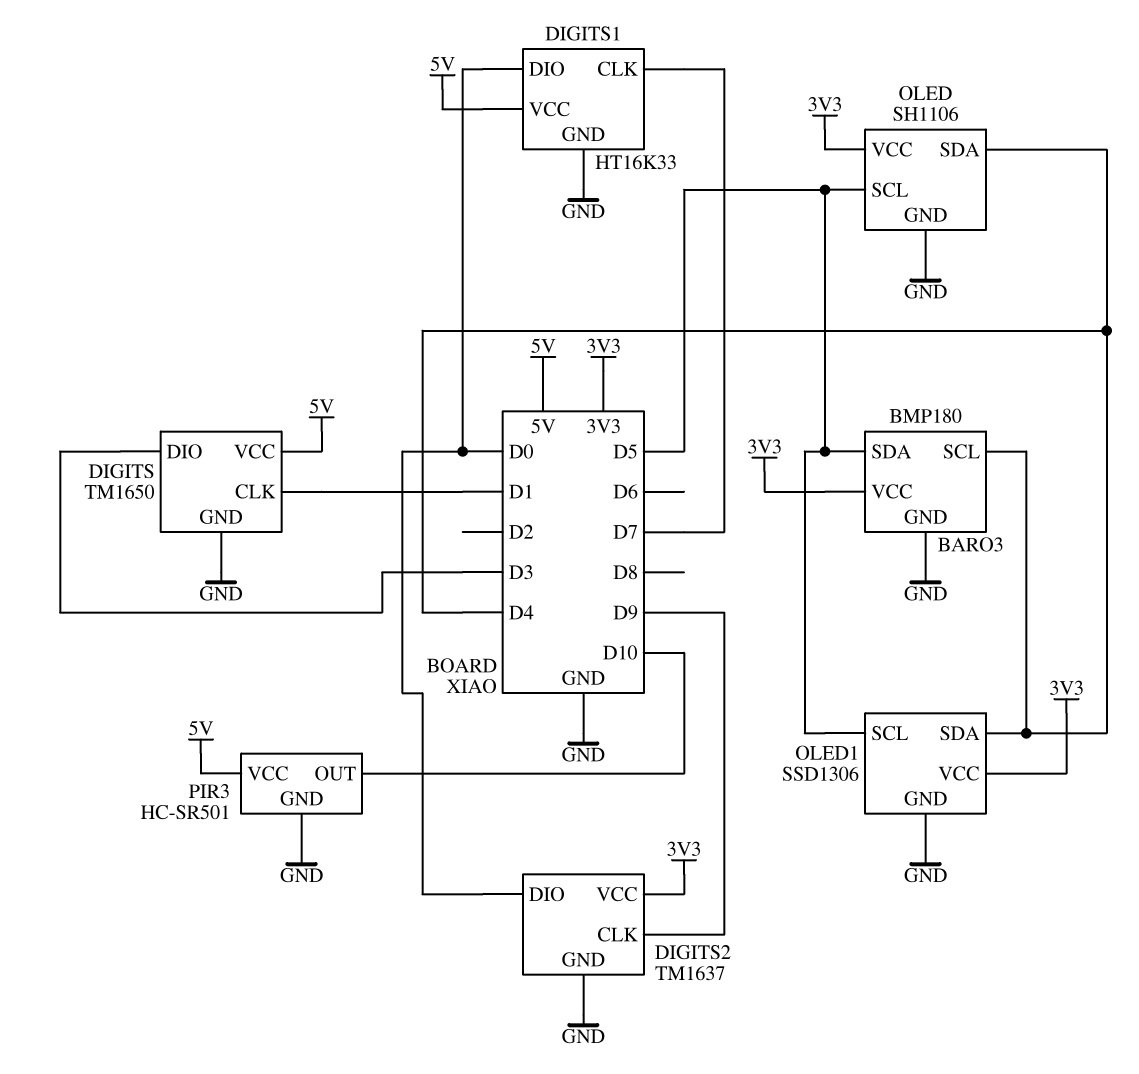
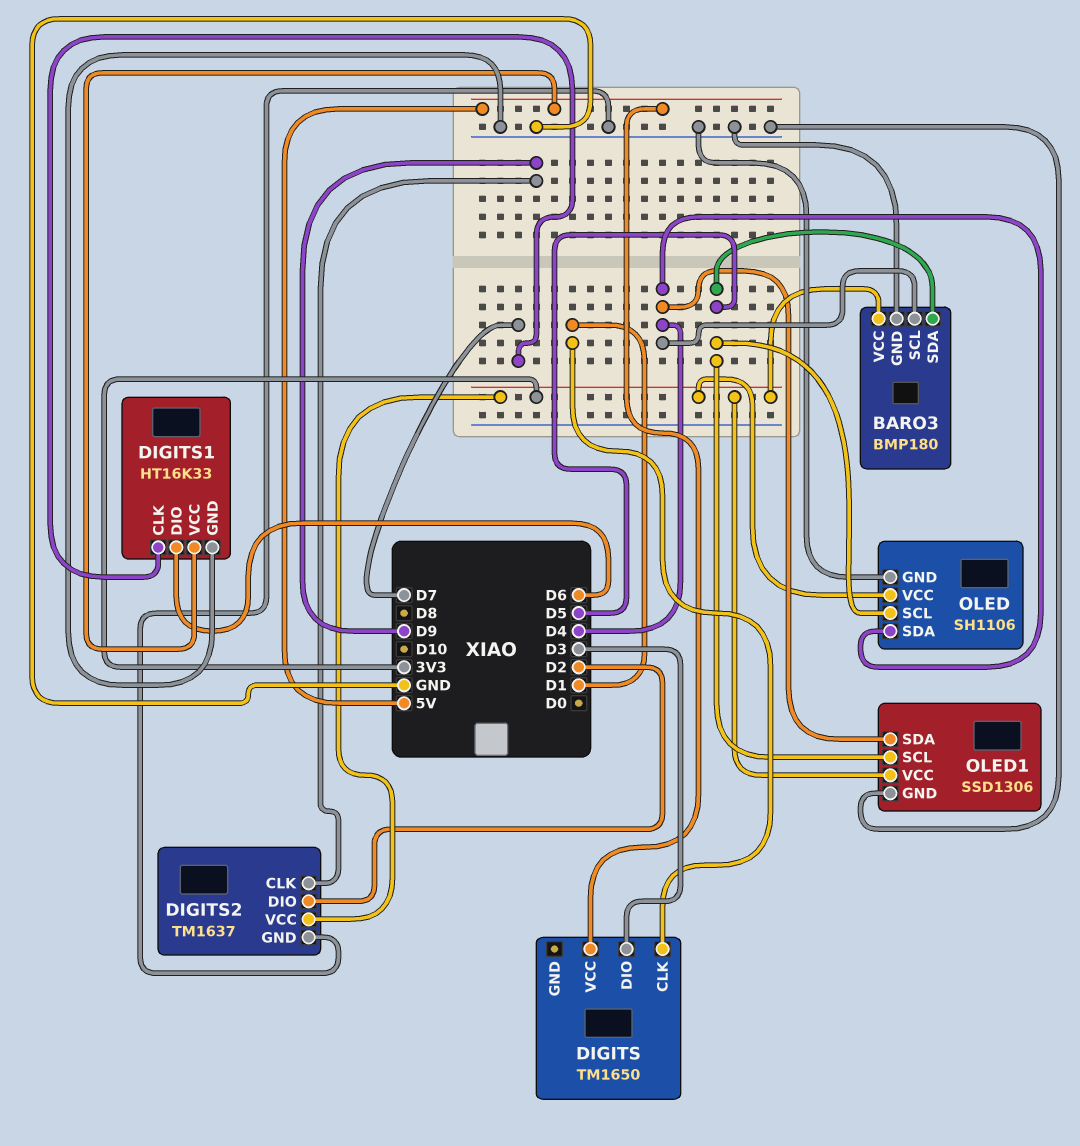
DIGITS pin GND: GND -> none
DIGITS1 pin DIO: D0 -> D6
DIGITS2 pin DIO: D0 -> D2
PIR3: HC-SR501 -> none
PIR3 pin GND: GND -> none
PIR3 pin OUT: D10 -> none
PIR3 pin VCC: 5V -> none

